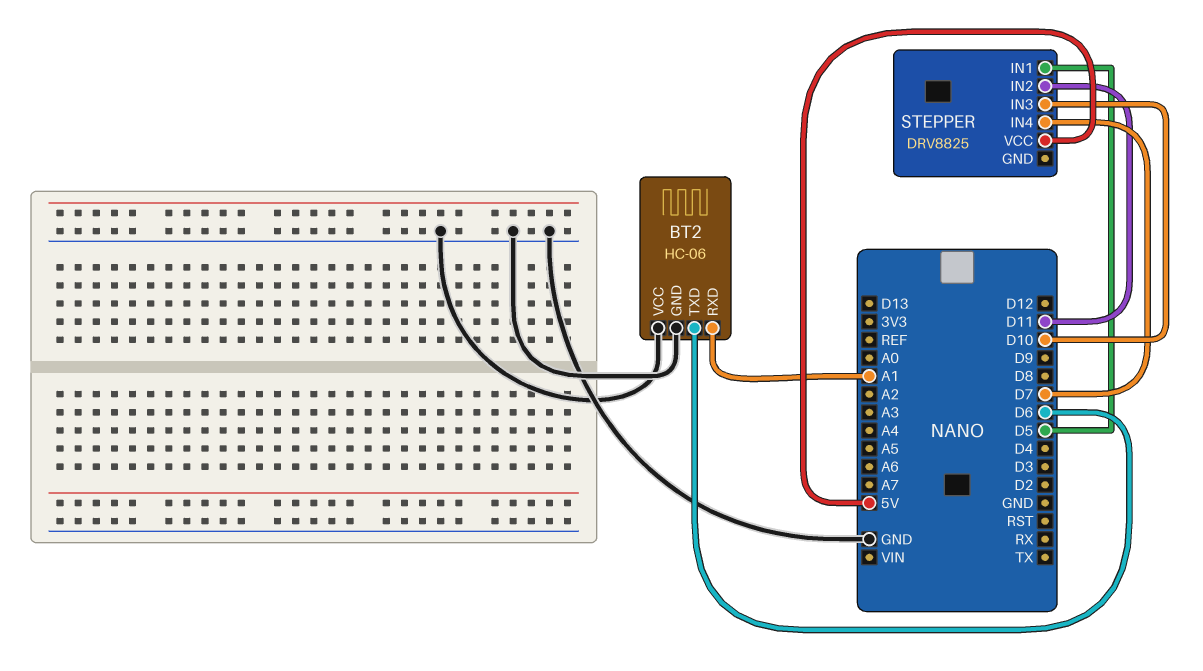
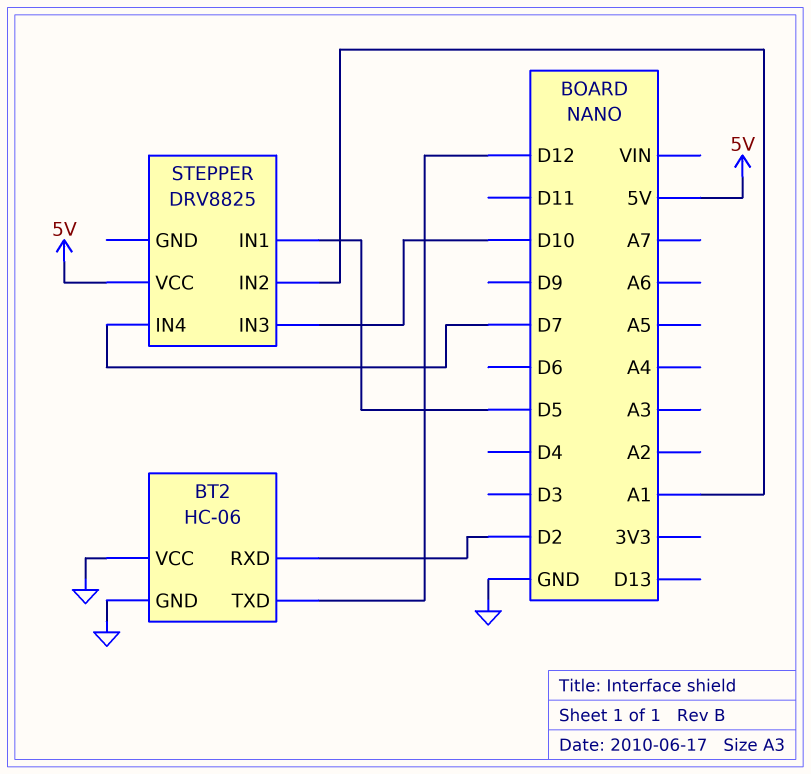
BT2 pin RXD: A1 -> D2
BT2 pin TXD: D6 -> D12
STEPPER pin IN2: D11 -> A1

